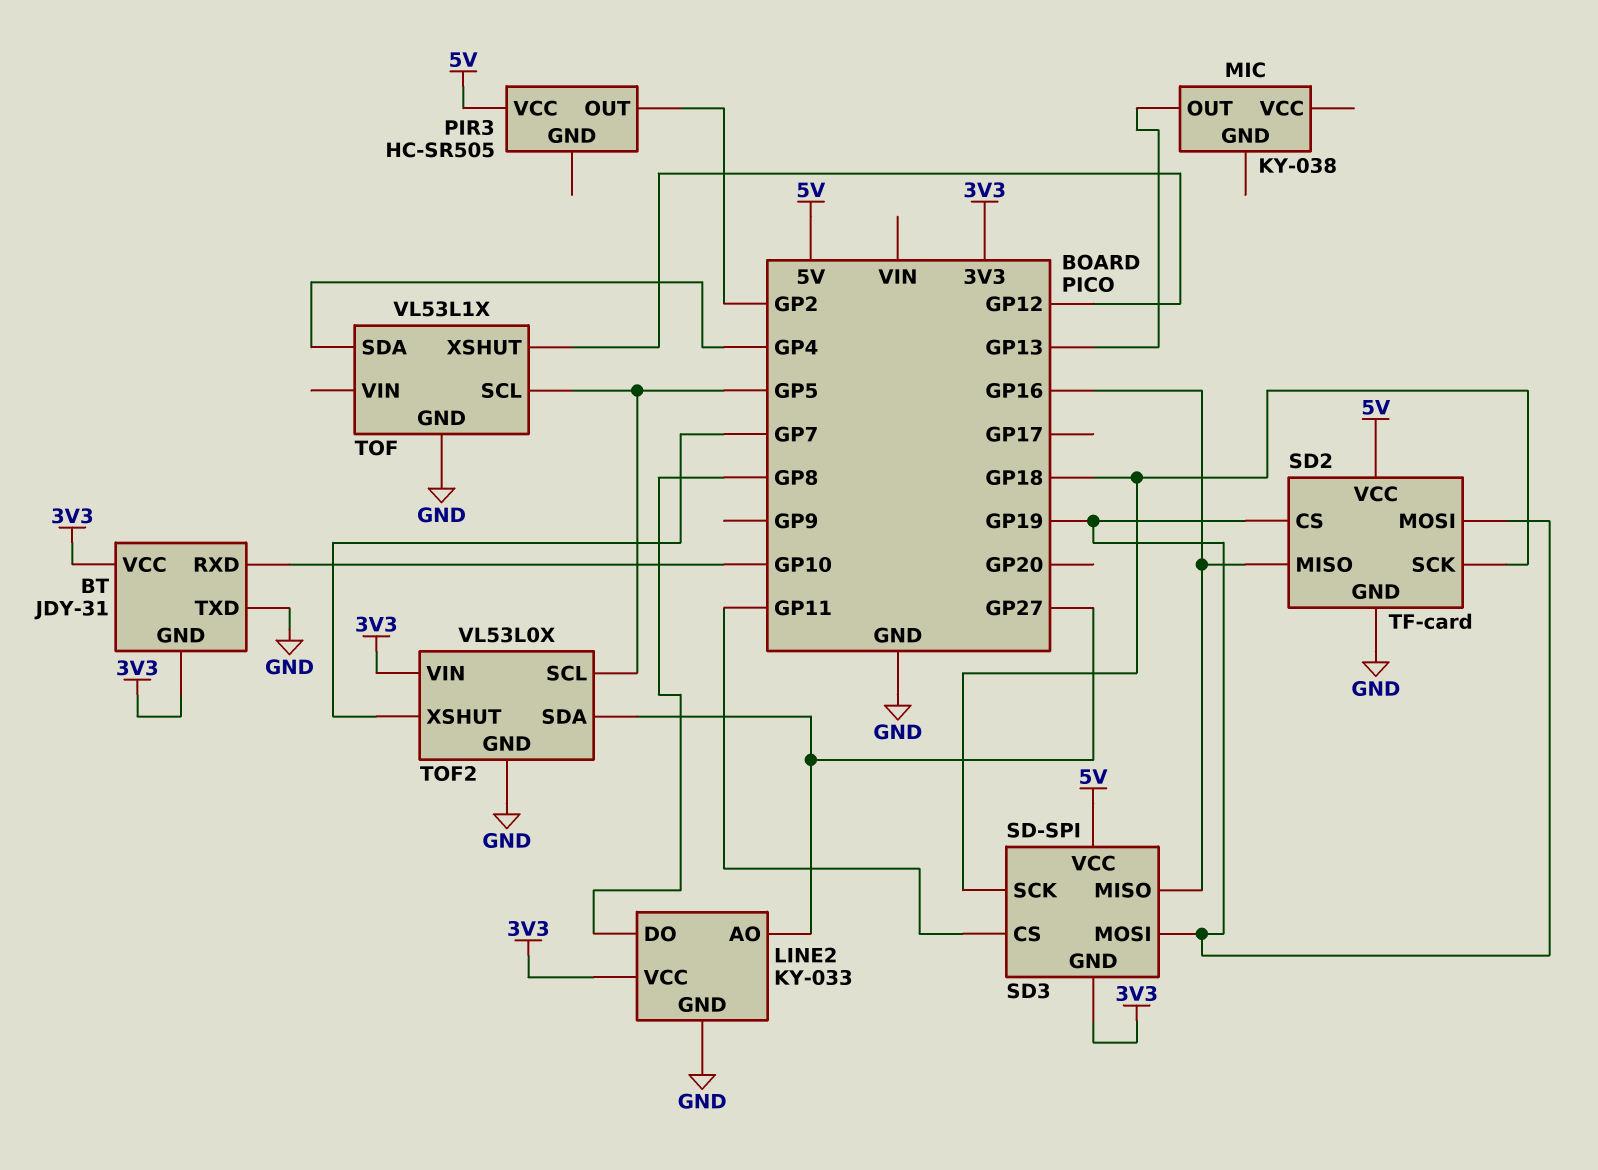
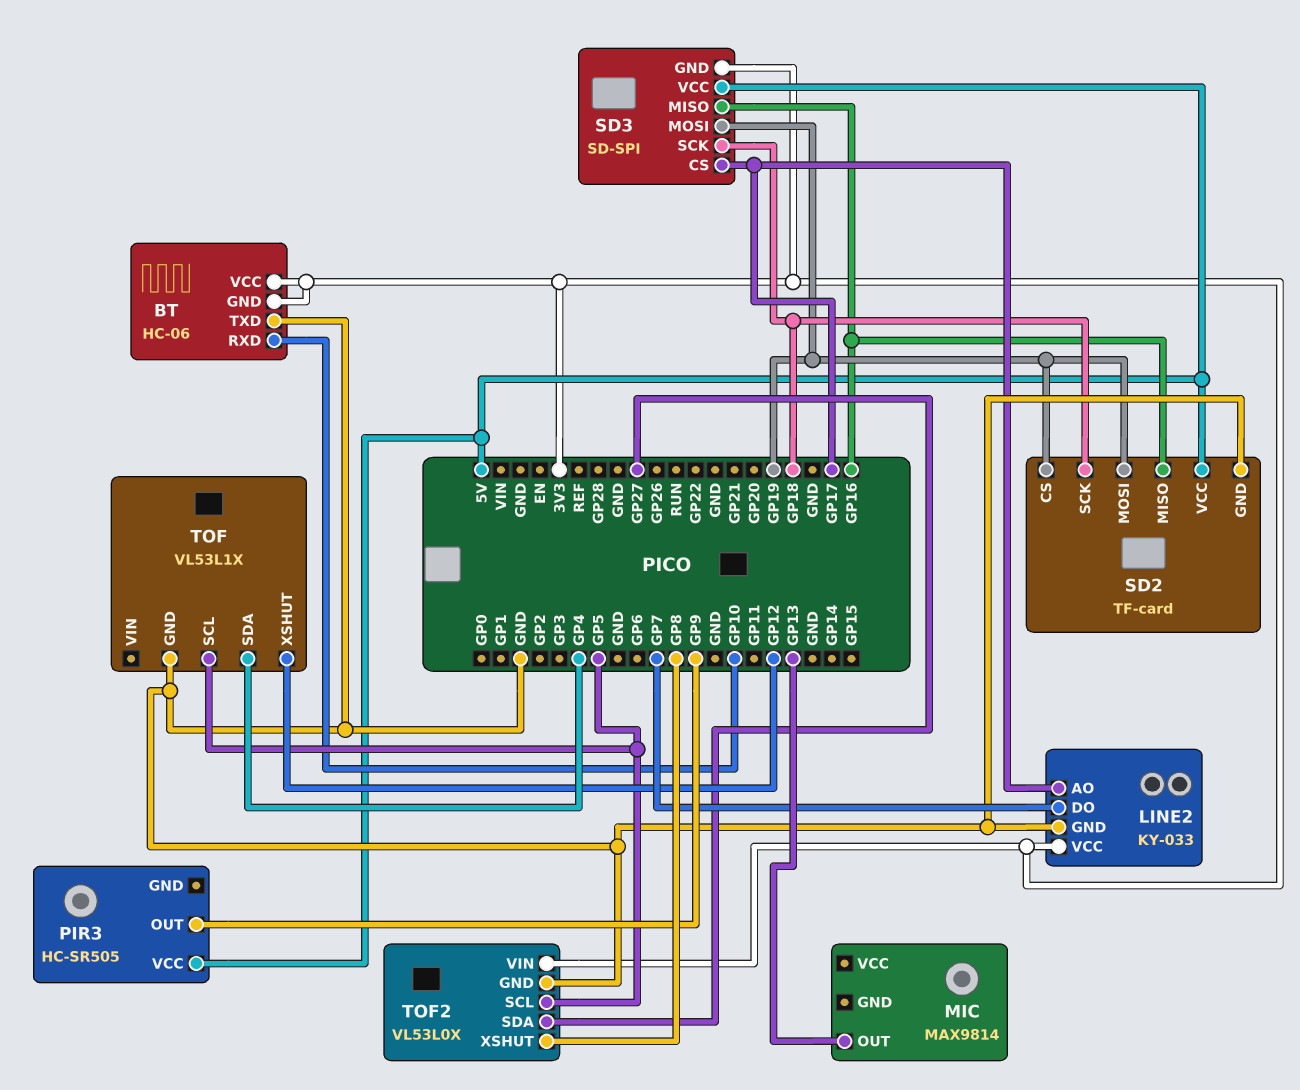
BT: JDY-31 -> HC-06
LINE2 pin AO: GP27 -> GP17
LINE2 pin DO: GP8 -> GP7
MIC: KY-038 -> MAX9814
PIR3 pin OUT: GP2 -> GP9
SD3 pin CS: GP11 -> GP17
TOF2 pin XSHUT: GP7 -> GP8

